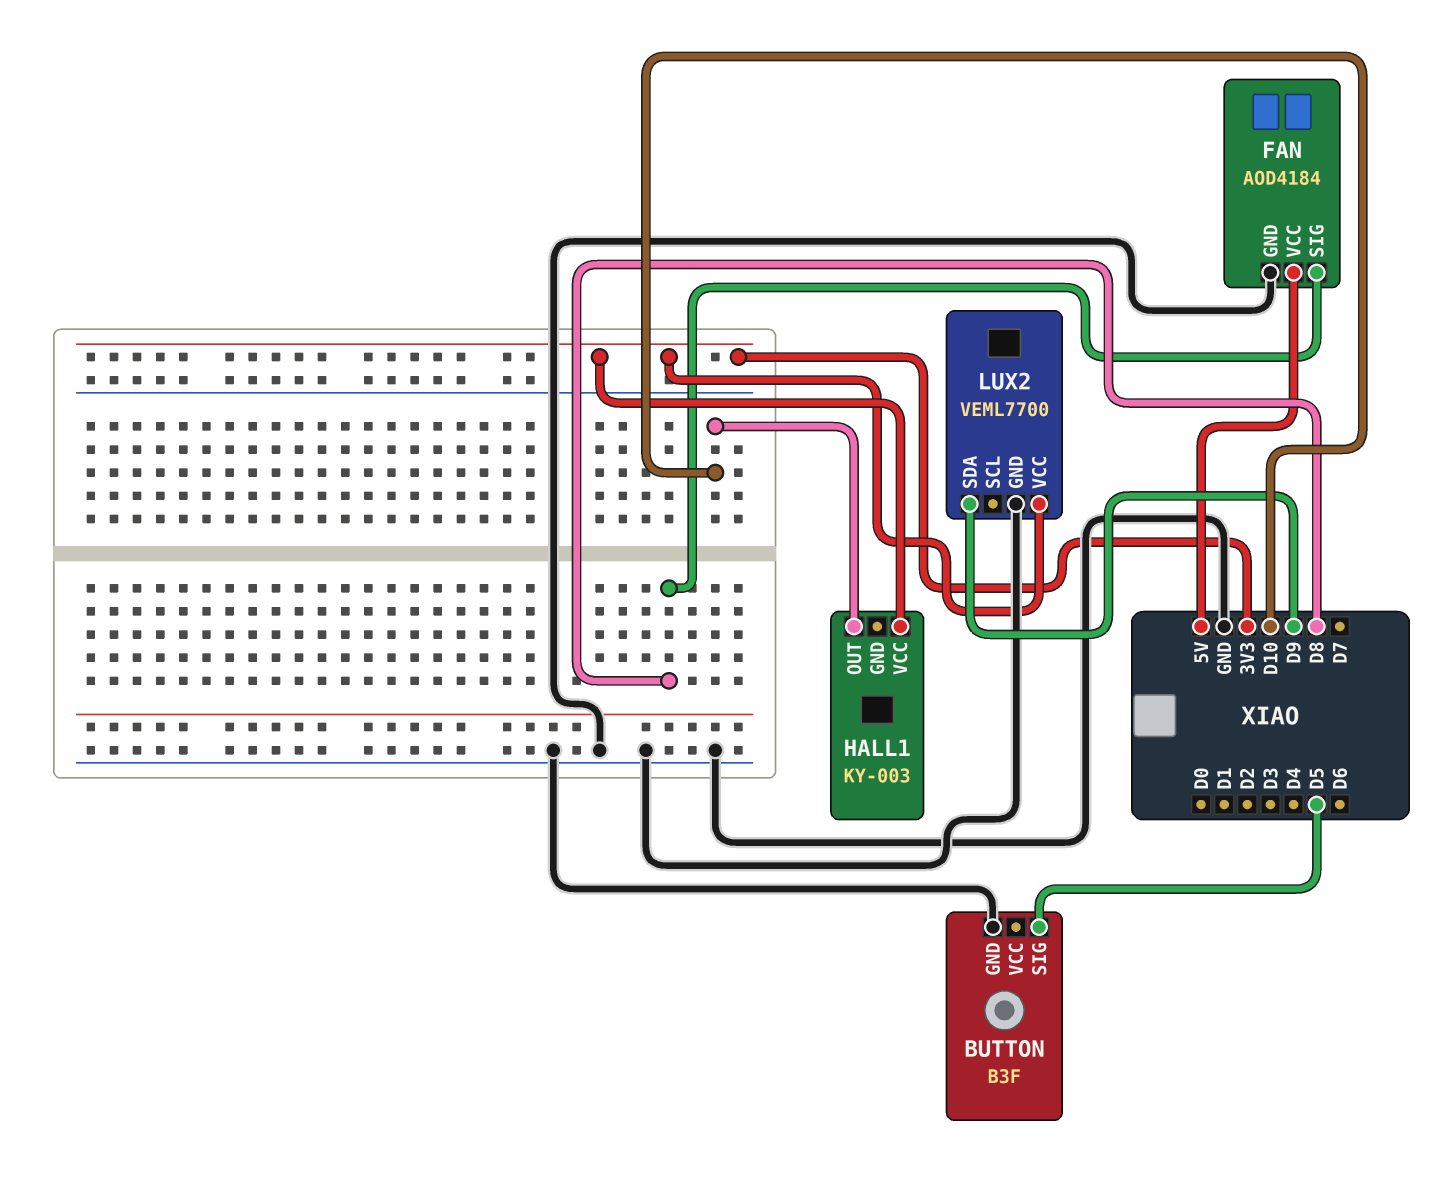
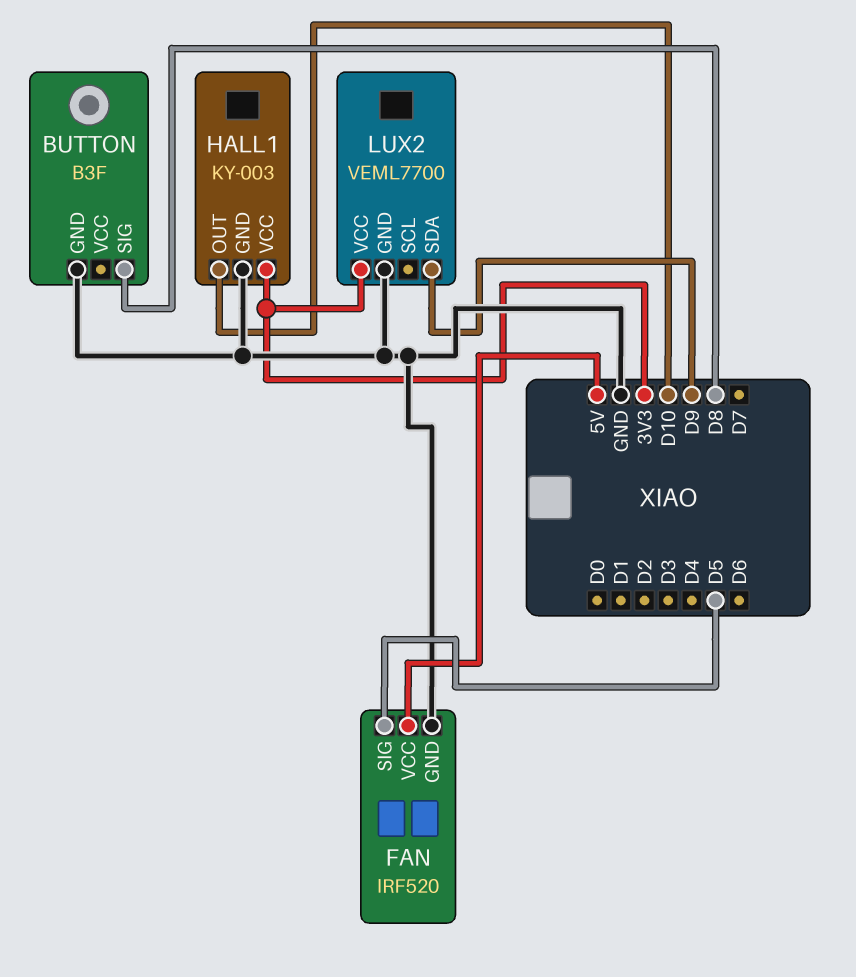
BUTTON pin SIG: D5 -> D8
FAN: AOD4184 -> IRF520
FAN pin SIG: D8 -> D5
HALL1 pin GND: none -> GND

